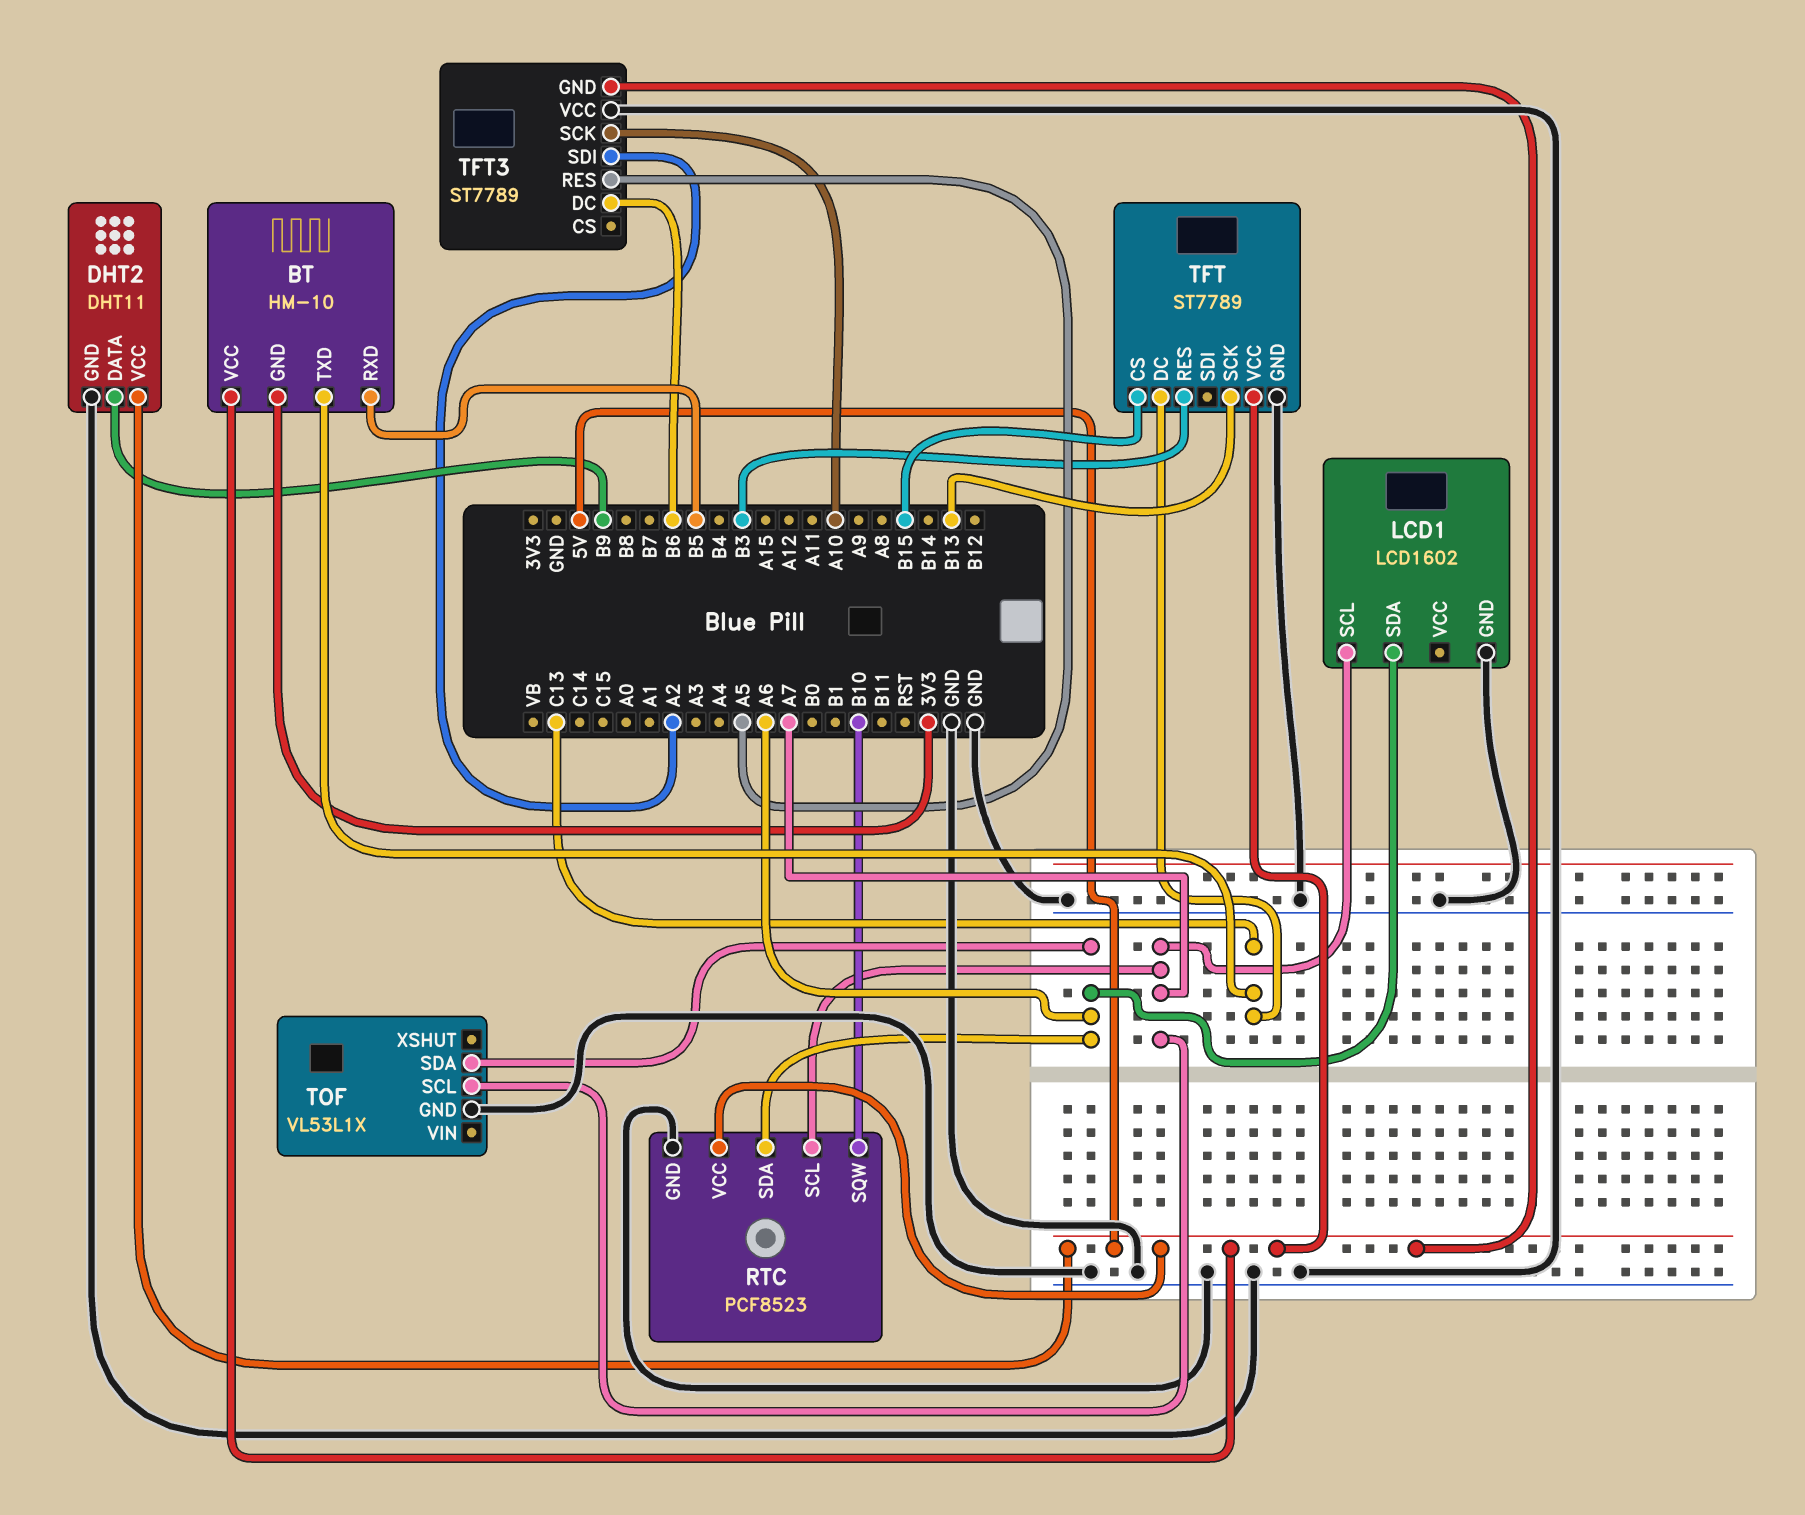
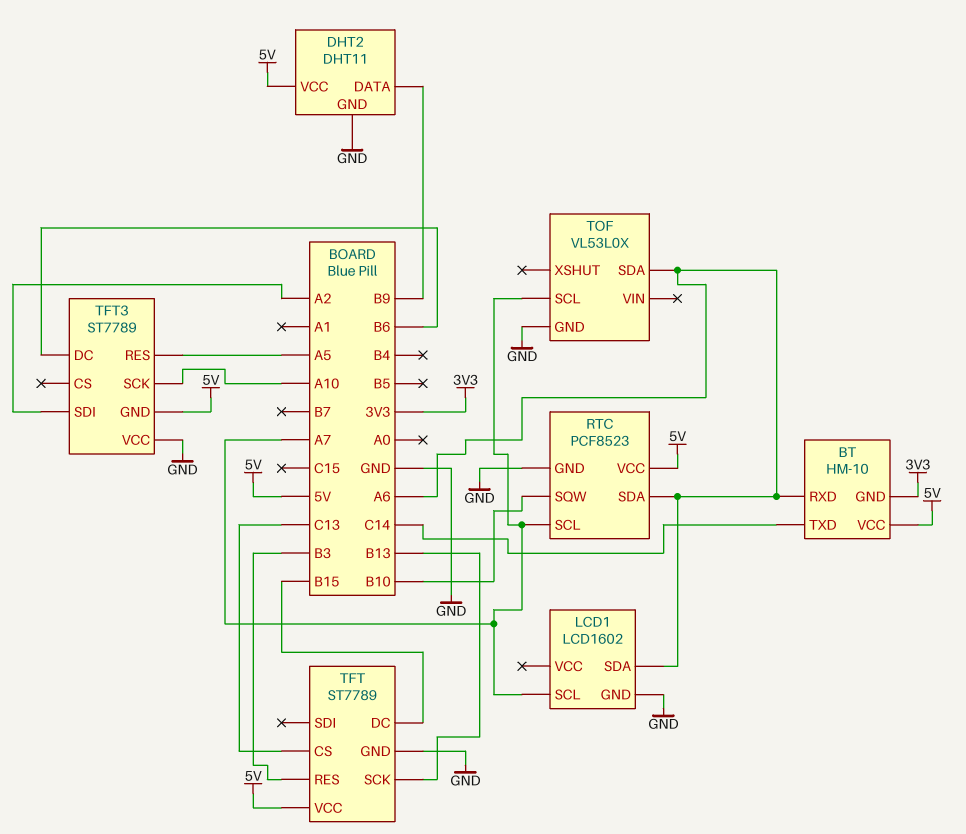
BT pin RXD: B5 -> A6
BT pin TXD: C13 -> C14
TFT pin CS: B15 -> C13
TFT pin DC: C13 -> B15
TOF: VL53L1X -> VL53L0X

